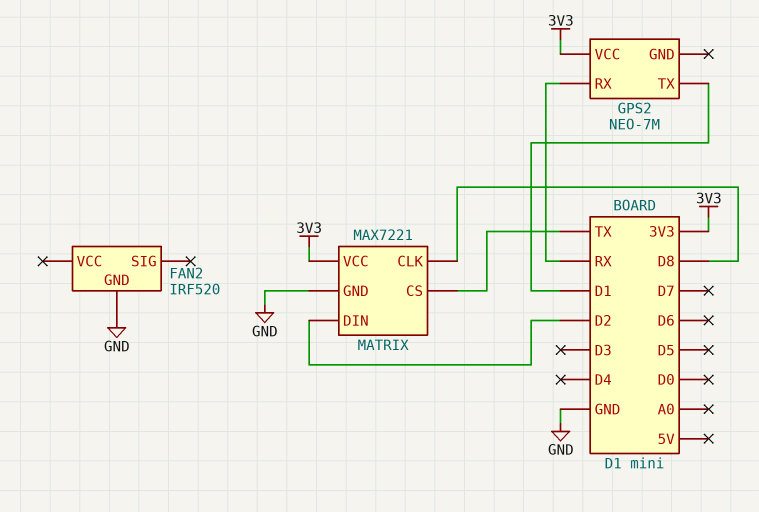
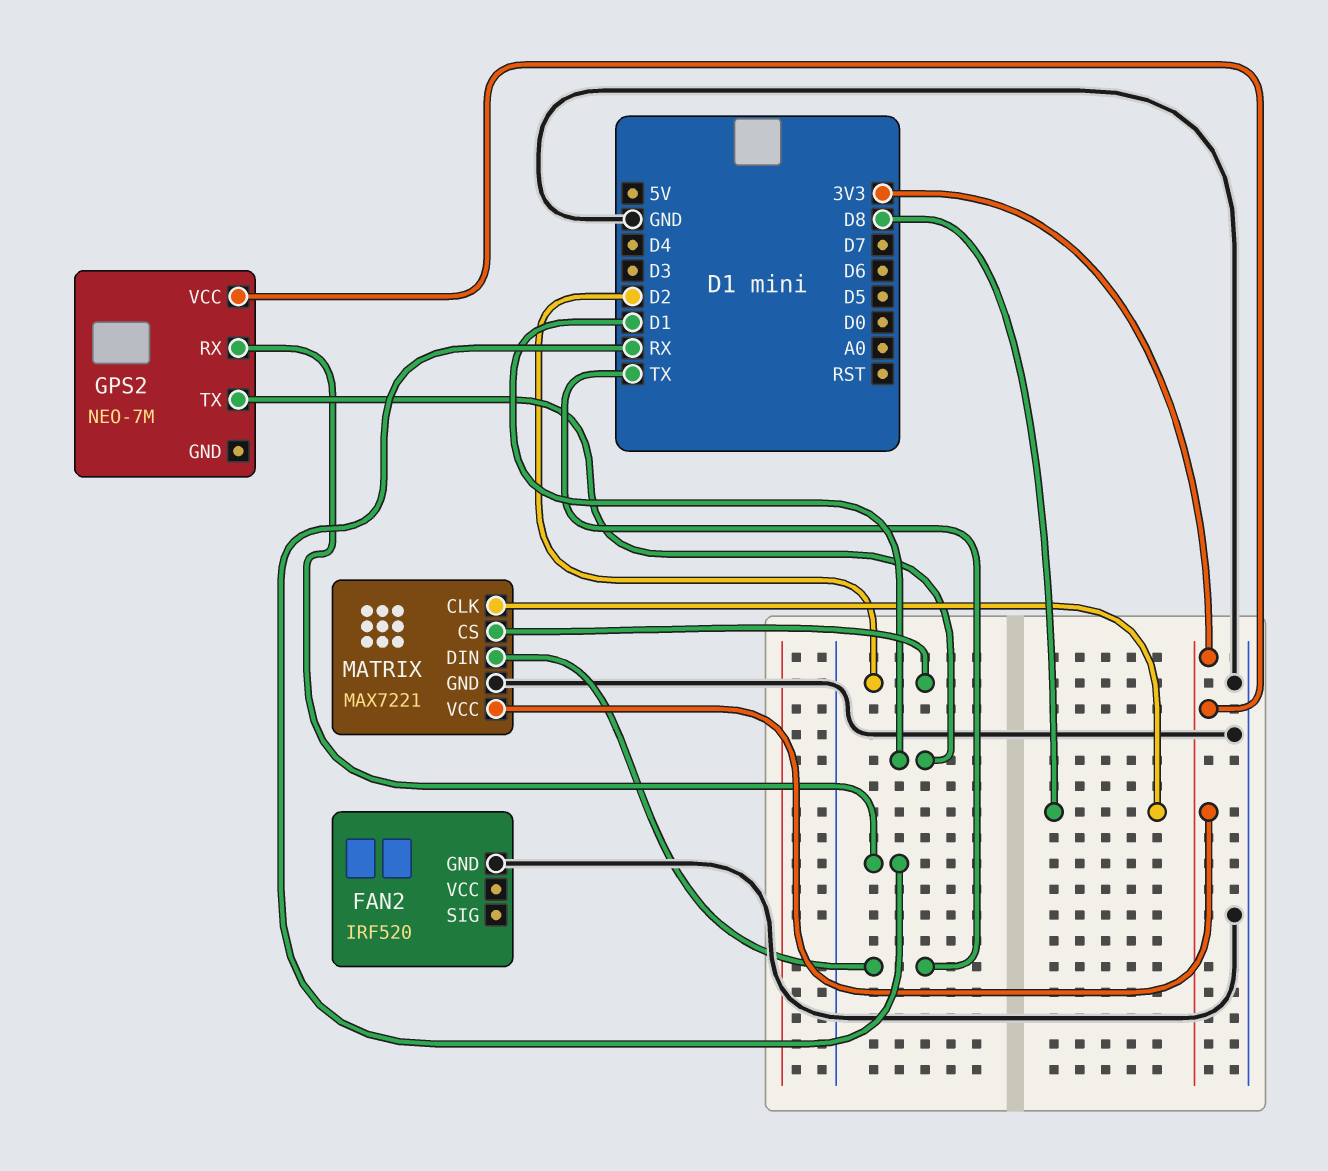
MATRIX pin CS: TX -> D2
MATRIX pin DIN: D2 -> TX

